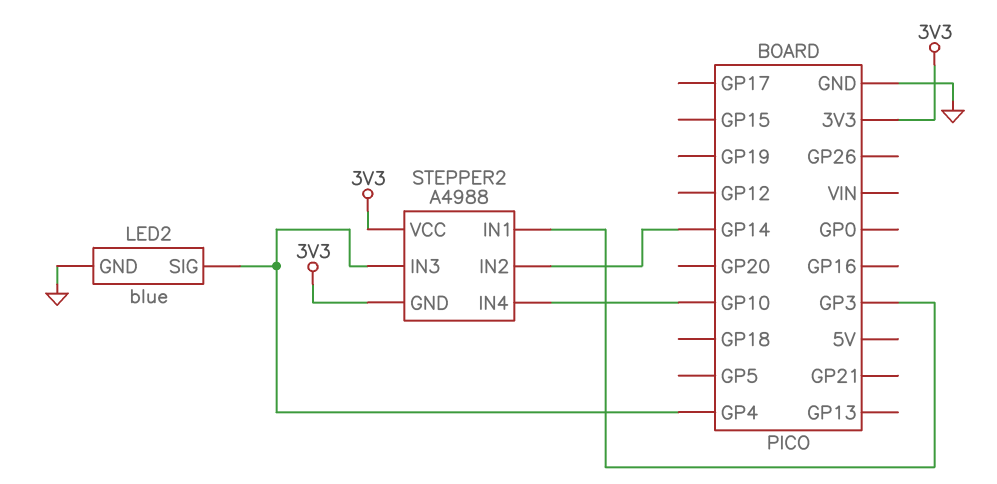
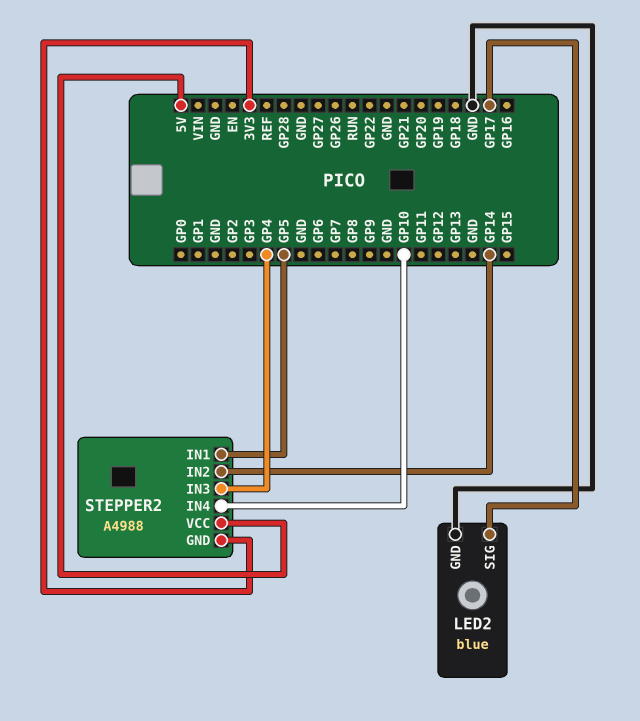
LED2 pin SIG: GP4 -> GP17
STEPPER2 pin IN1: GP3 -> GP5
STEPPER2 pin VCC: 3V3 -> 5V

